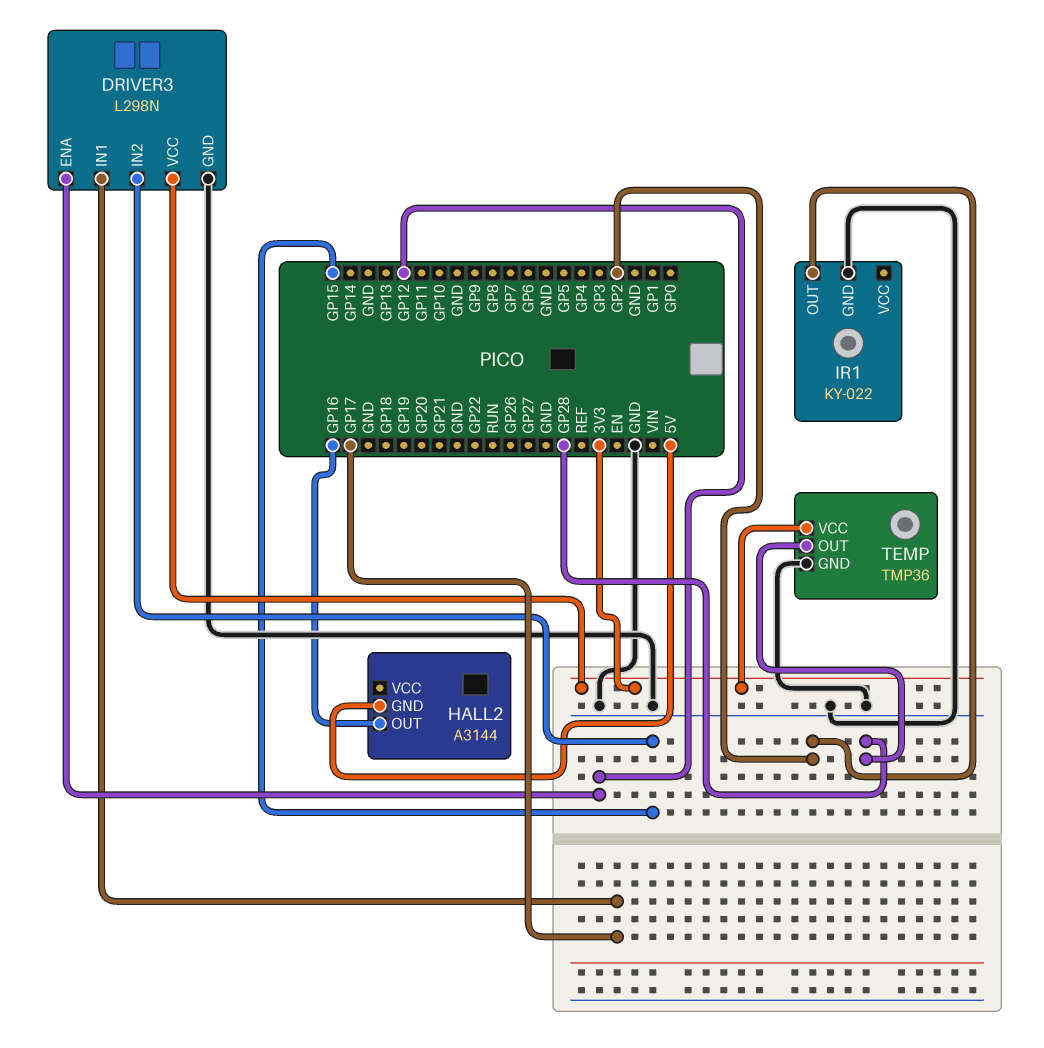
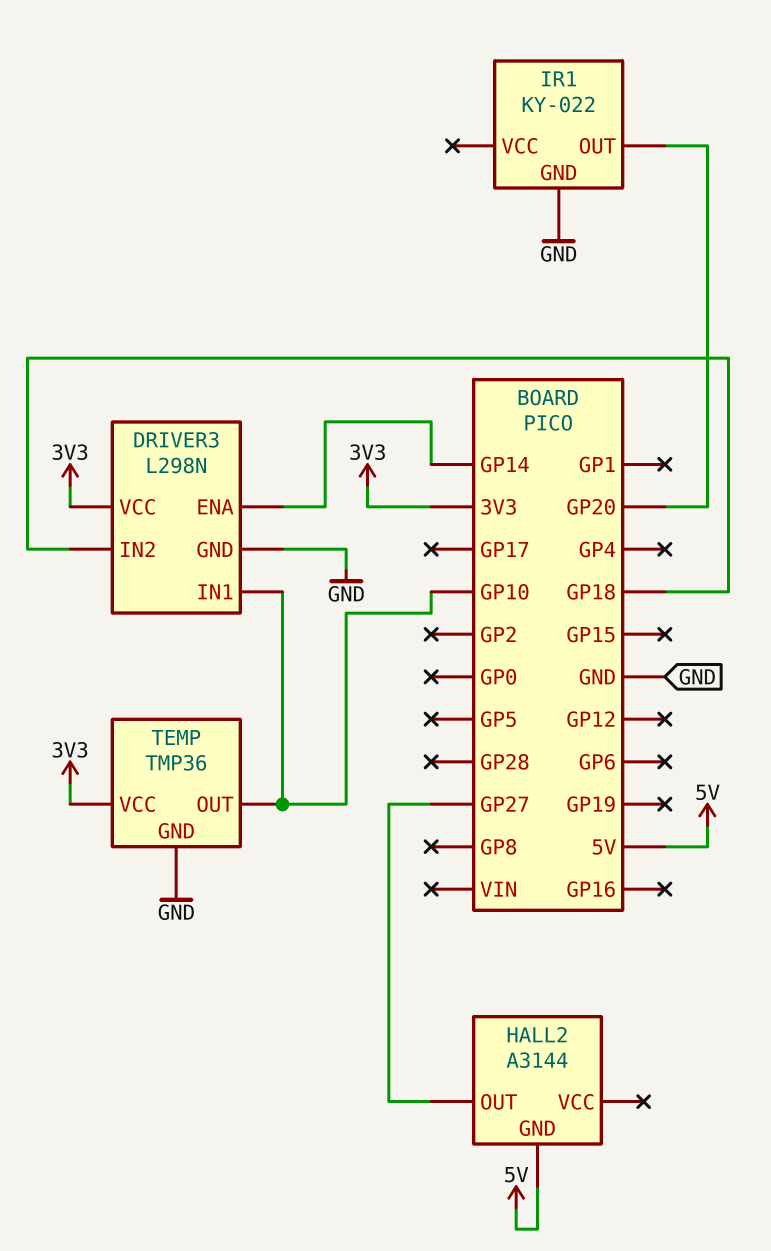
DRIVER3 pin ENA: GP12 -> GP14
DRIVER3 pin IN1: GP17 -> GP10
DRIVER3 pin IN2: GP15 -> GP18
HALL2 pin OUT: GP16 -> GP27
IR1 pin OUT: GP2 -> GP20
TEMP pin OUT: GP28 -> GP10

